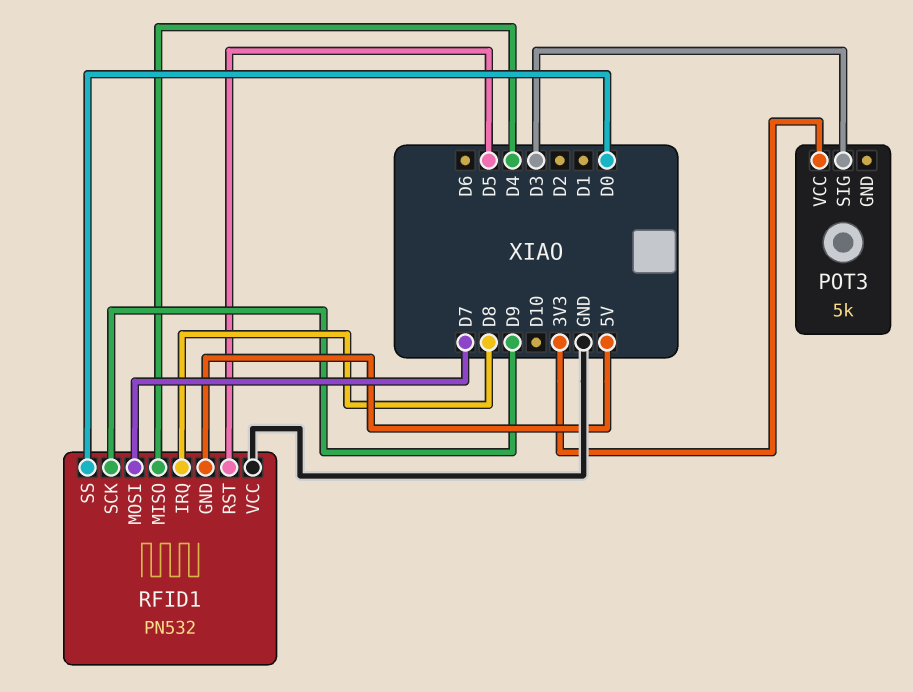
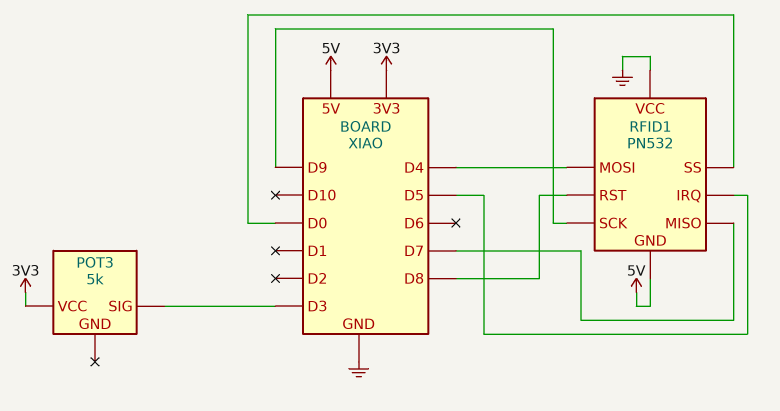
RFID1 pin IRQ: D8 -> D5
RFID1 pin MISO: D4 -> D7
RFID1 pin MOSI: D7 -> D4
RFID1 pin RST: D5 -> D8

